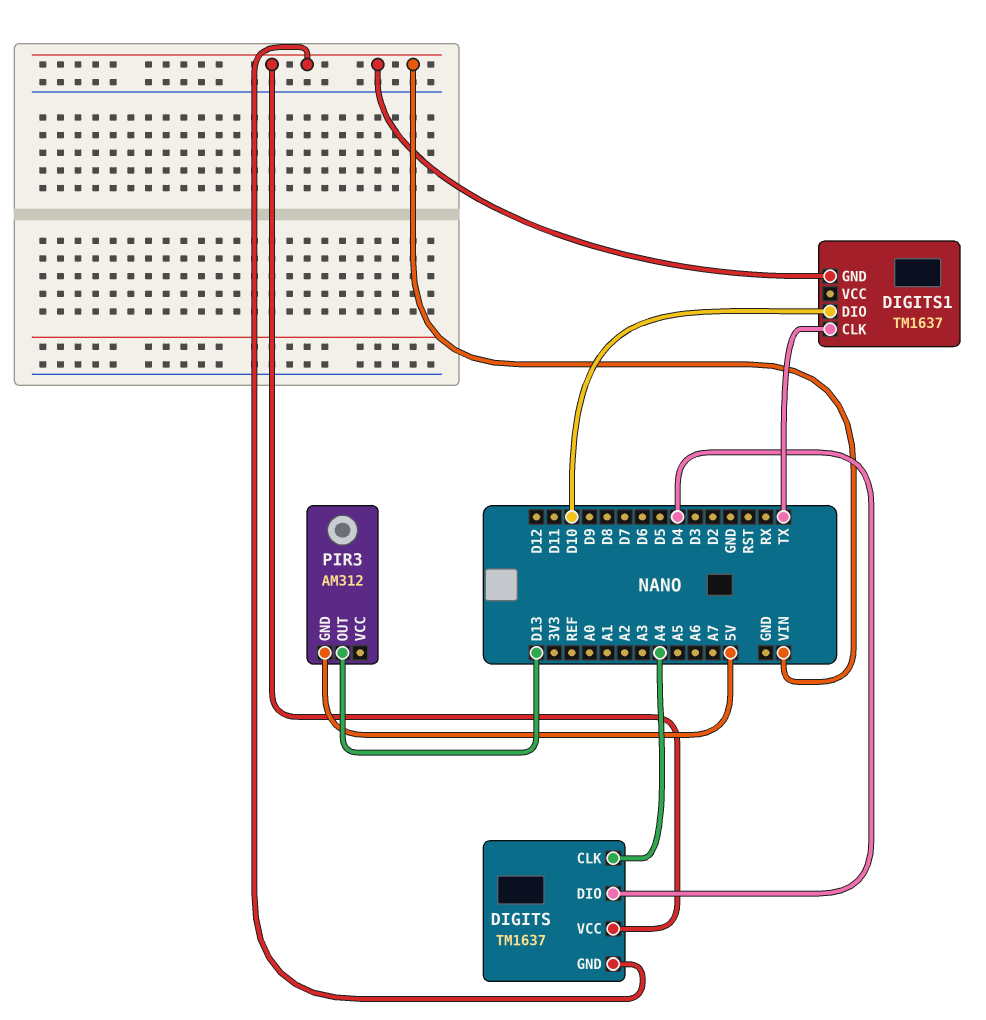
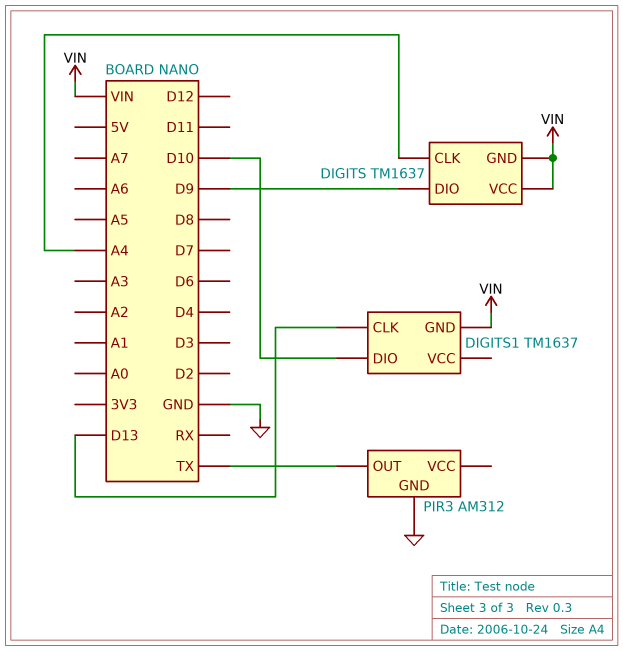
DIGITS pin DIO: D4 -> D9
DIGITS1 pin CLK: TX -> D13
PIR3 pin GND: 5V -> GND
PIR3 pin OUT: D13 -> TX

